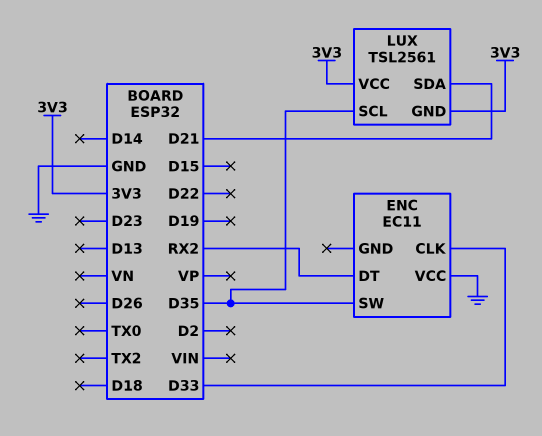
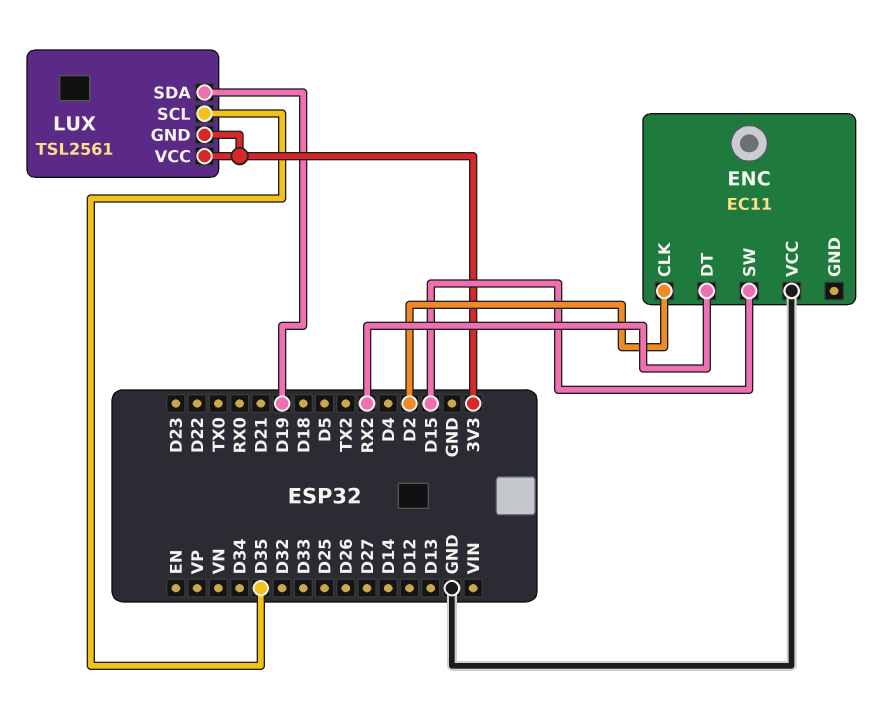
ENC pin CLK: D33 -> D2
ENC pin SW: D35 -> D15
LUX pin SDA: D21 -> D19

